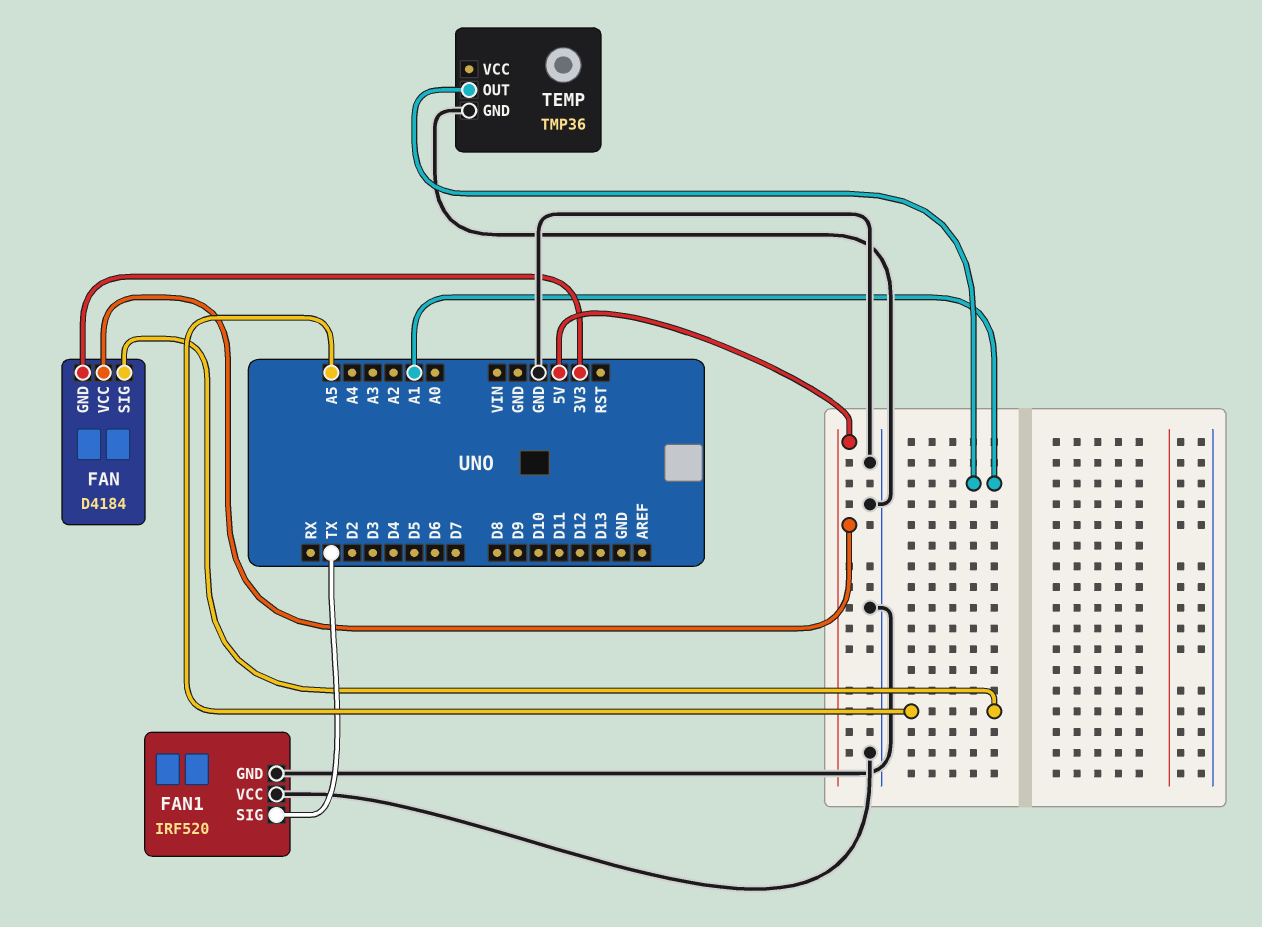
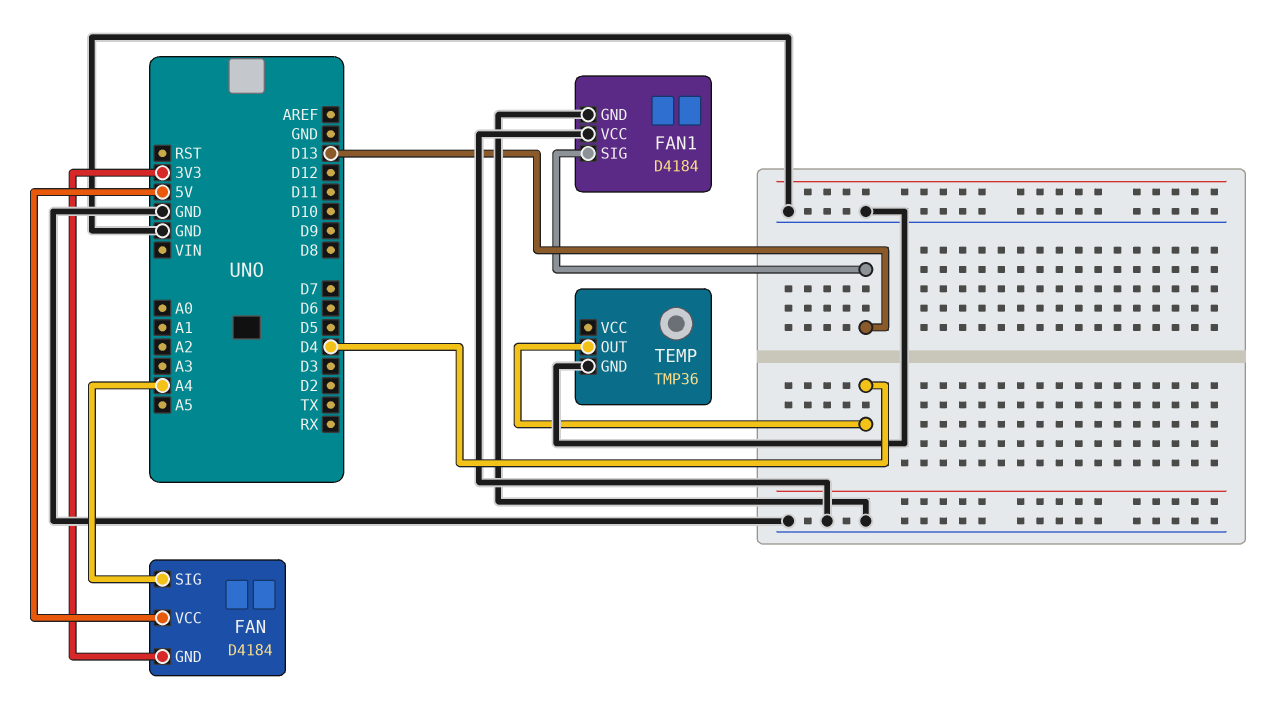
FAN pin SIG: A5 -> A4
FAN1: IRF520 -> D4184
FAN1 pin SIG: TX -> D13
TEMP pin OUT: A1 -> D4

